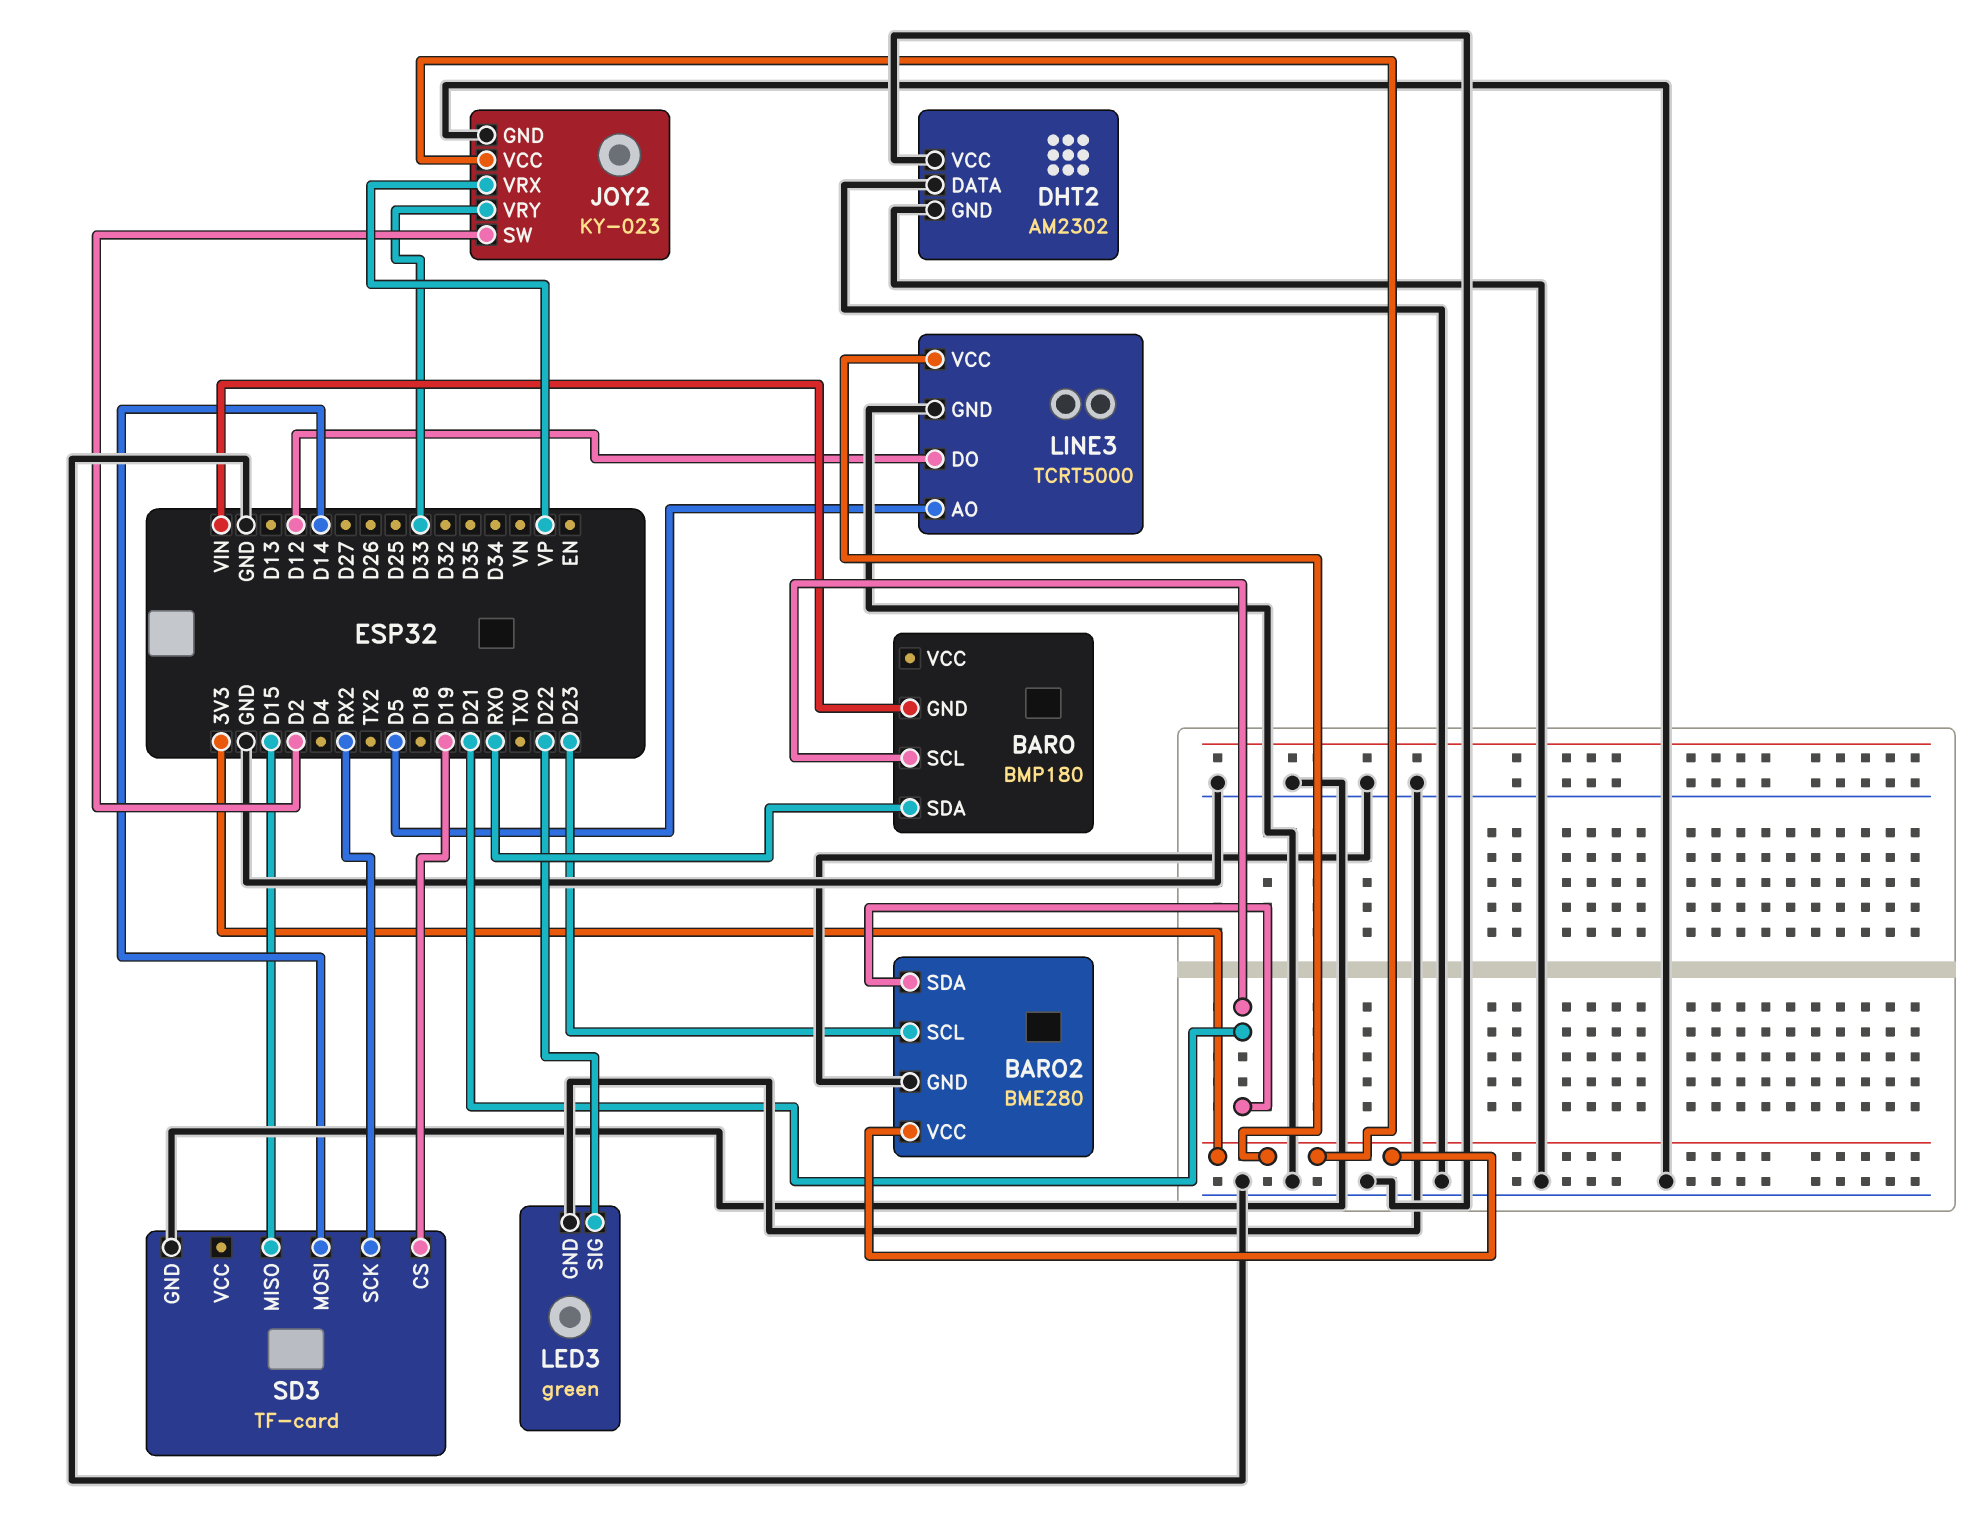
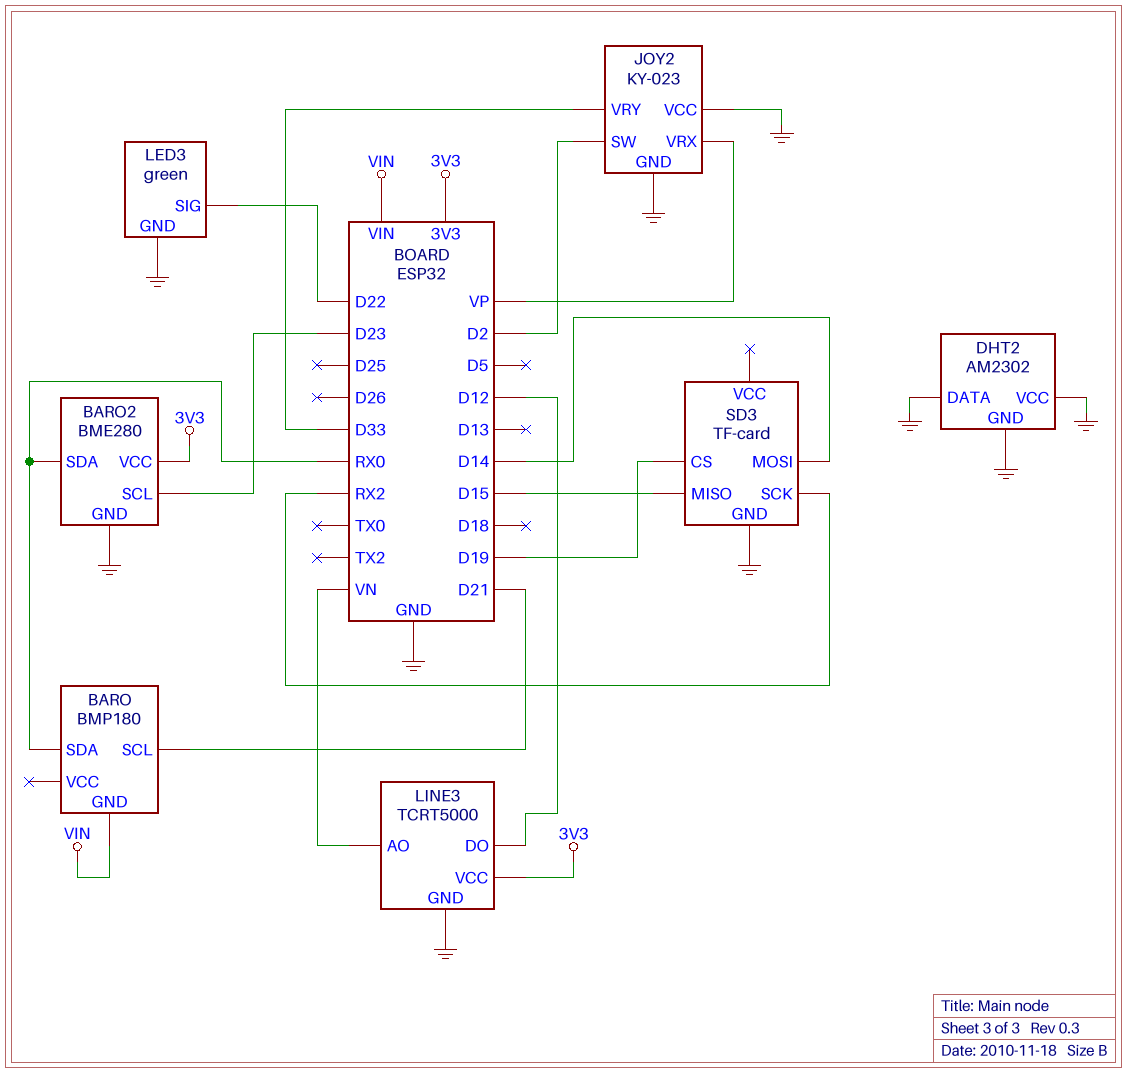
BARO2 pin SDA: D21 -> RX0
JOY2 pin VCC: 3V3 -> GND
LINE3 pin AO: D5 -> VN

